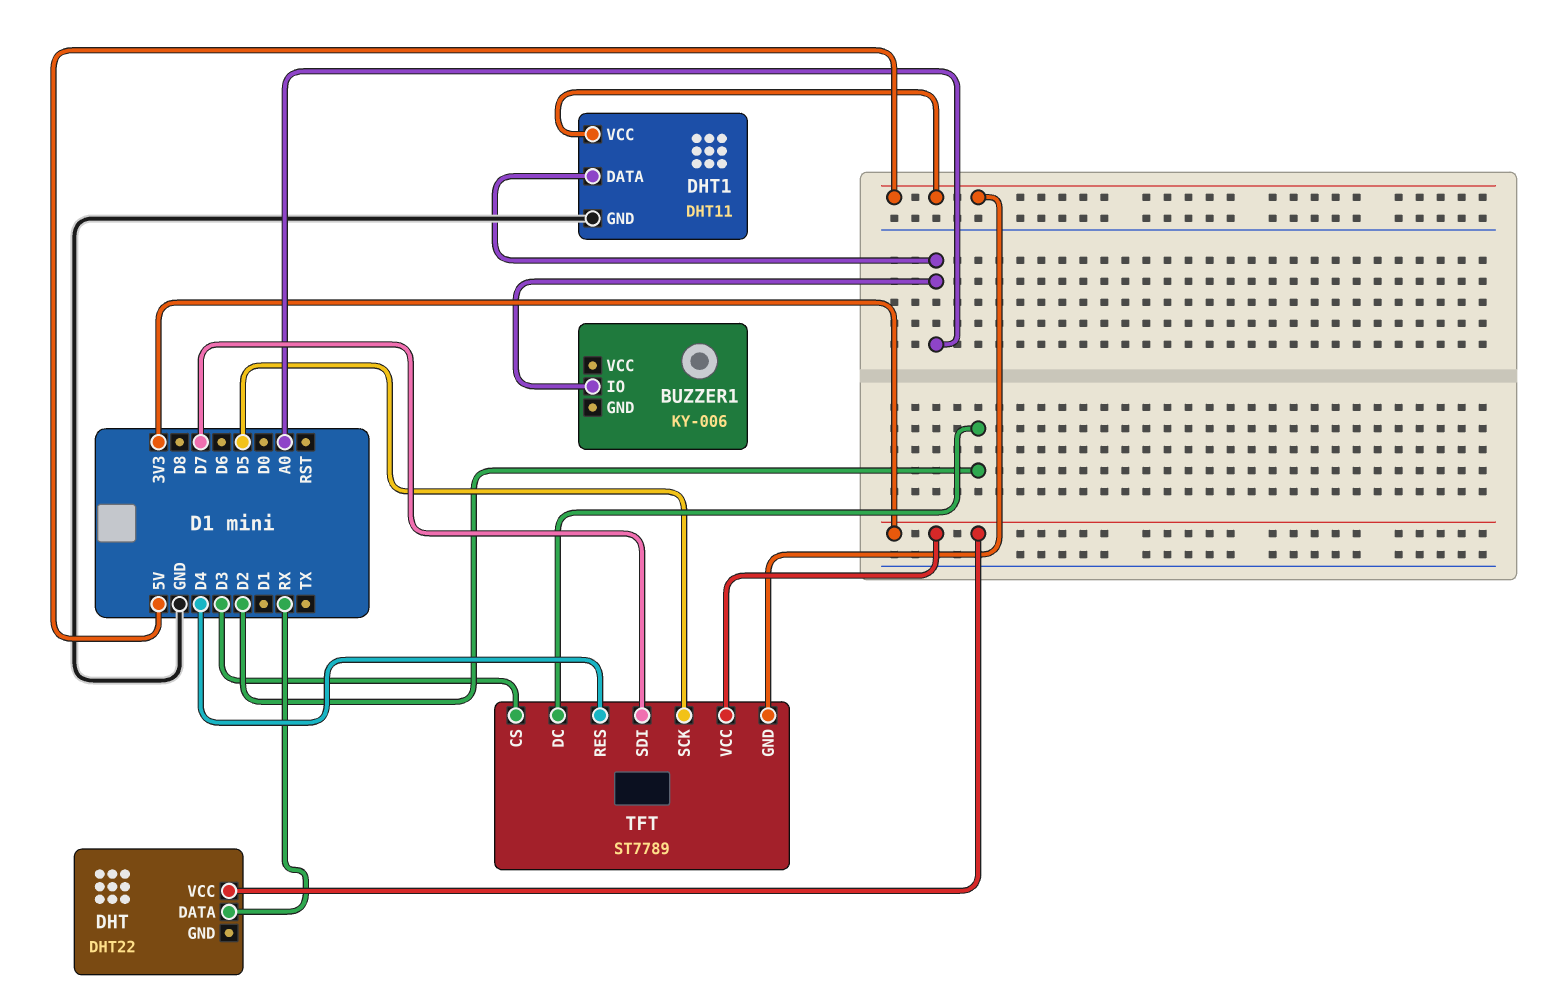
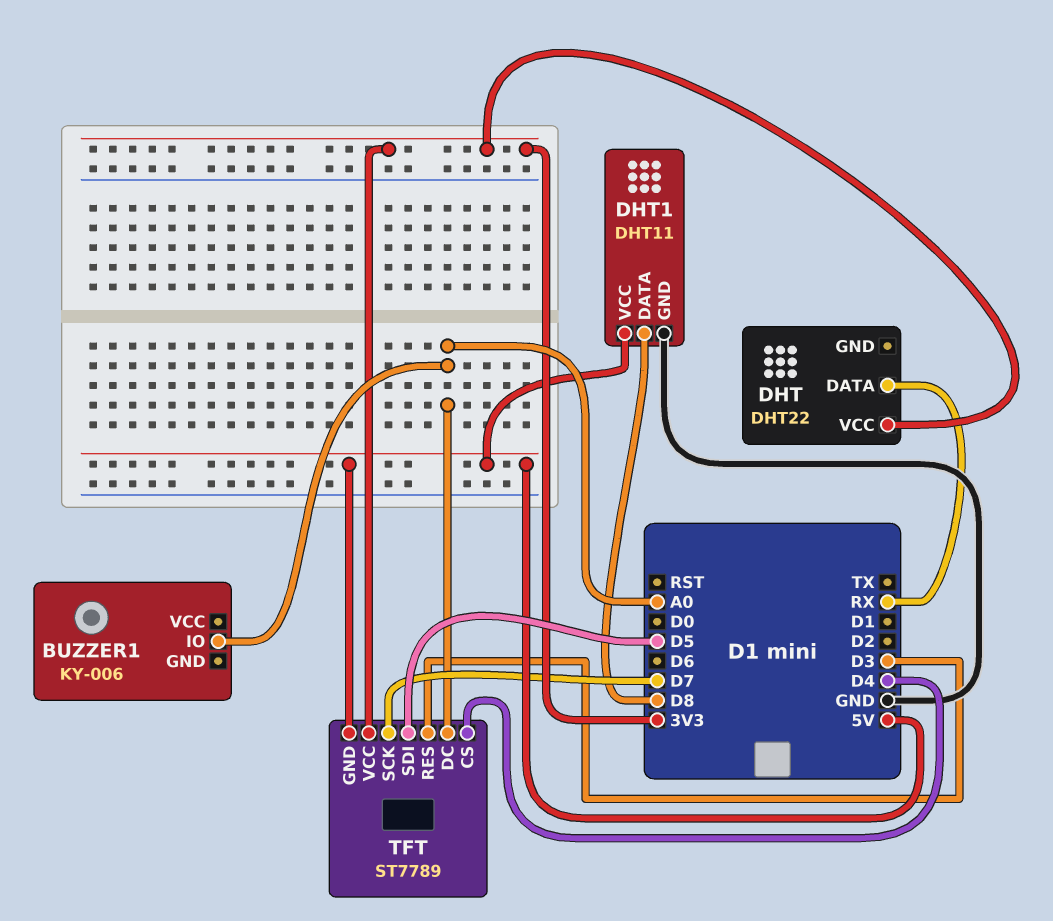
DHT1 pin DATA: A0 -> D8
TFT pin CS: D3 -> D4
TFT pin DC: D2 -> A0
TFT pin RES: D4 -> D3
TFT pin SCK: D5 -> D7
TFT pin SDI: D7 -> D5

